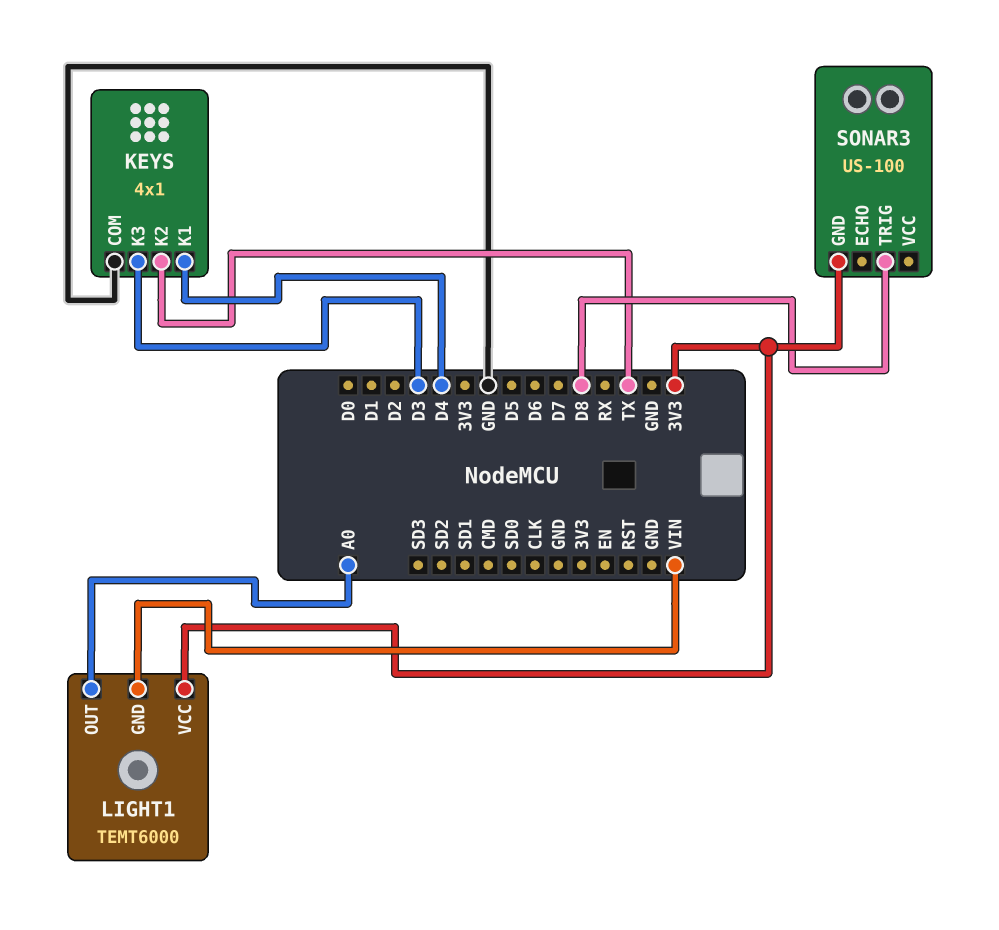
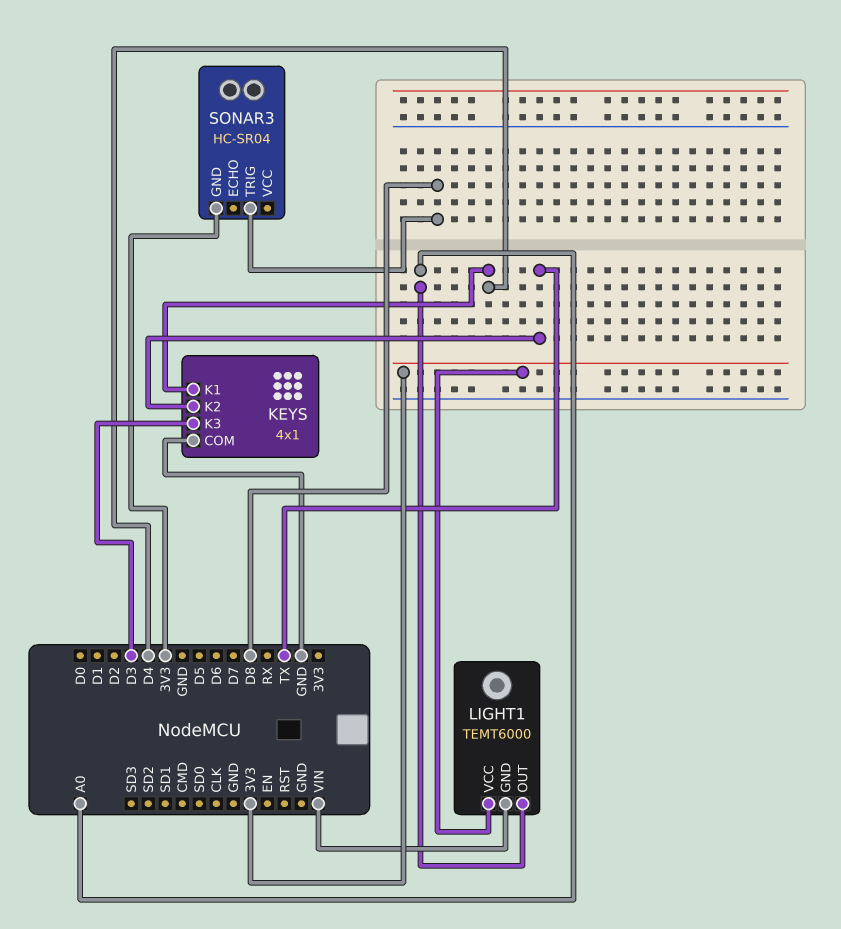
SONAR3: US-100 -> HC-SR04

